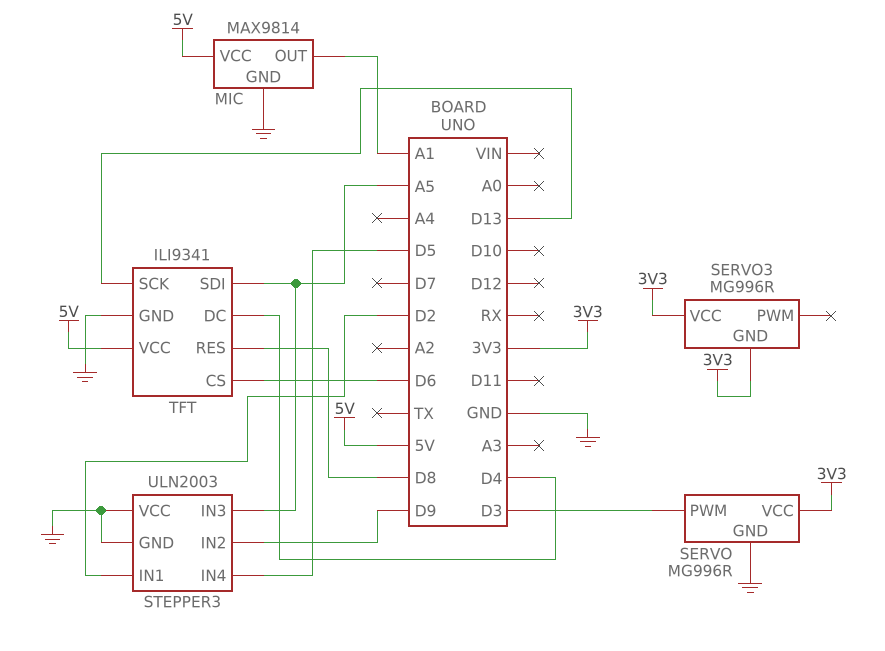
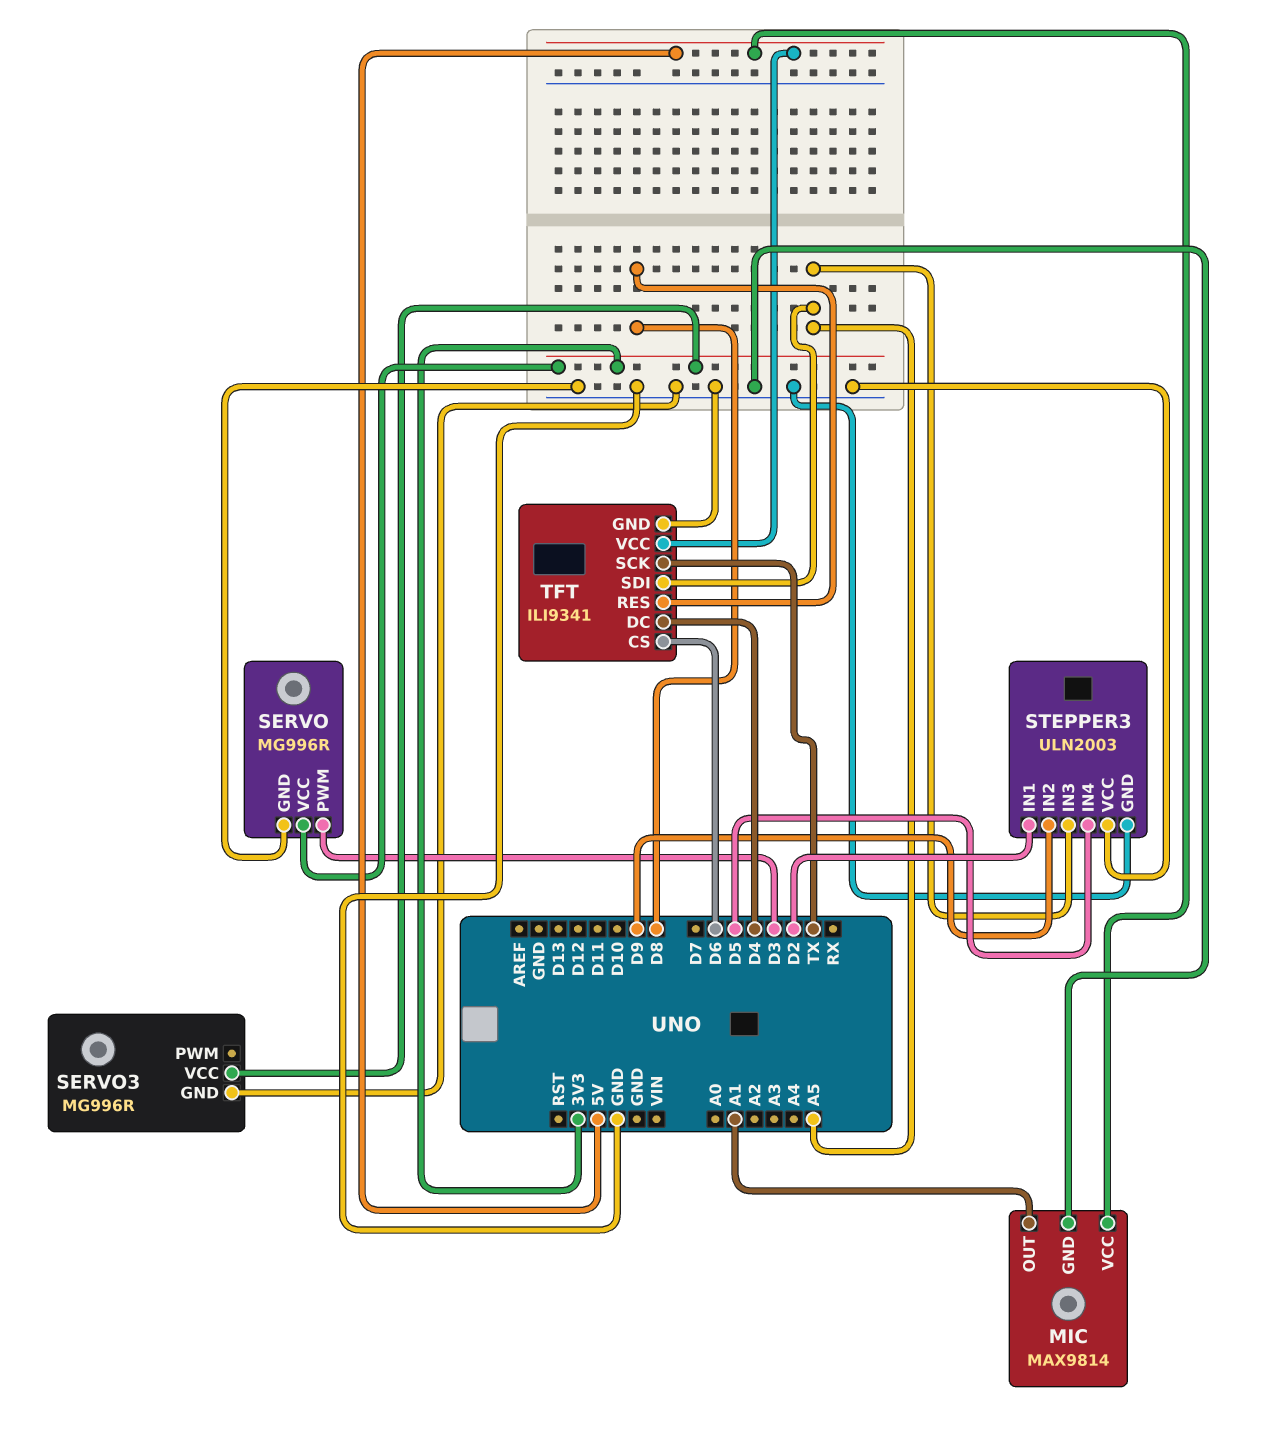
SERVO3 pin GND: 3V3 -> GND
TFT pin SCK: D13 -> TX

